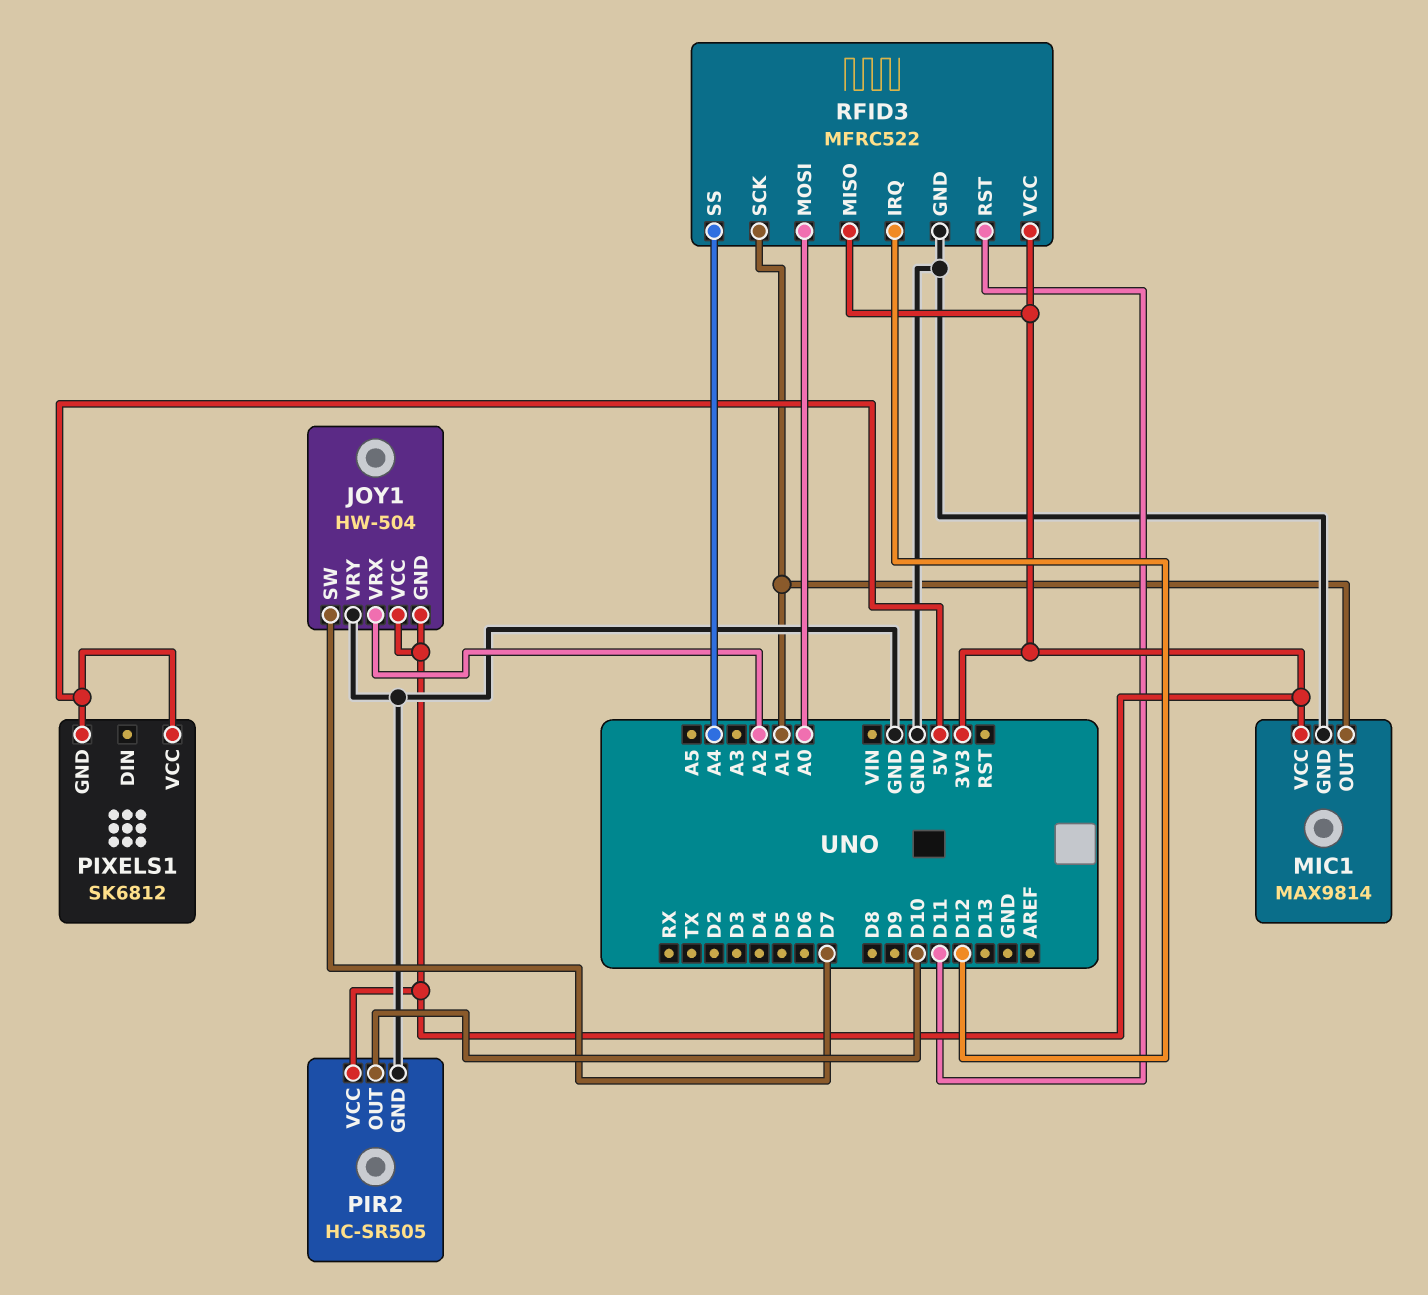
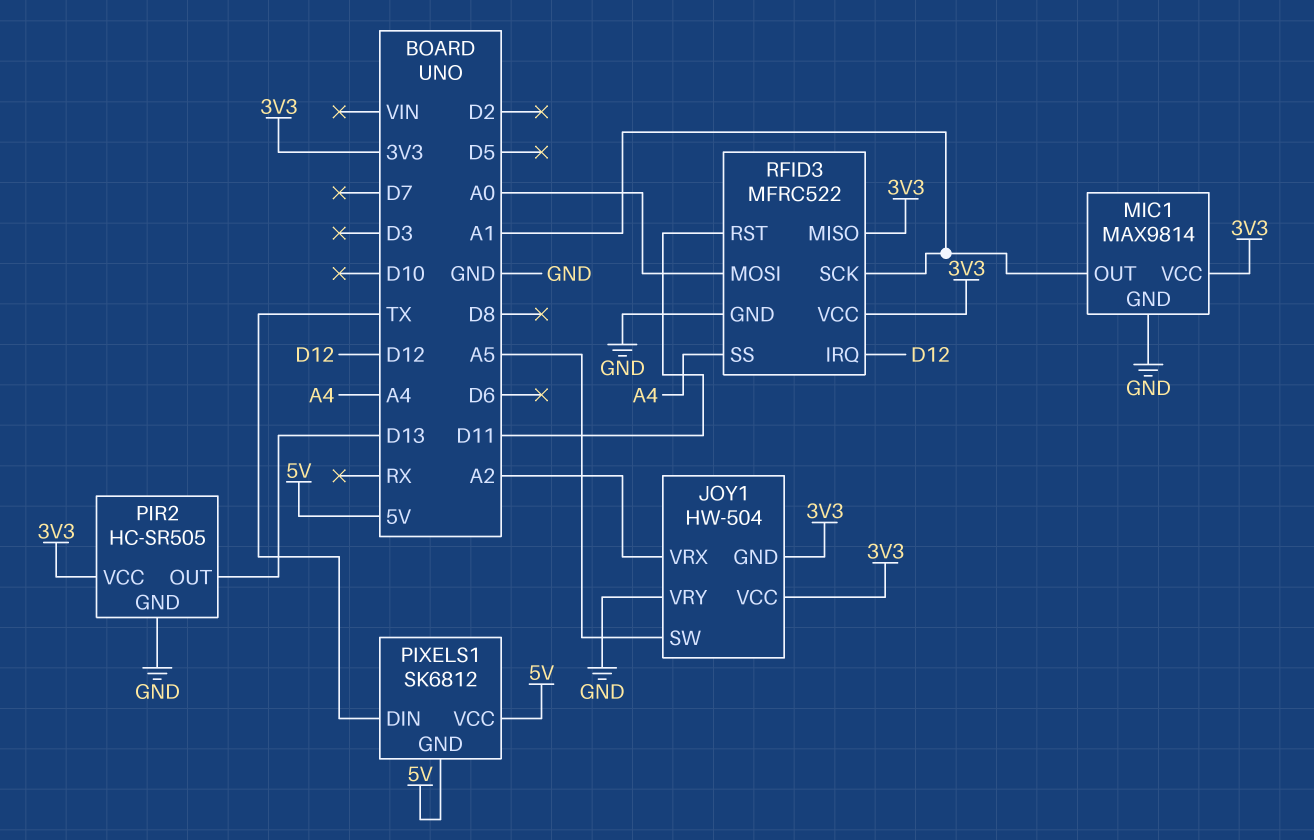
JOY1 pin SW: D7 -> A5
PIR2 pin OUT: D10 -> D13
PIXELS1 pin DIN: none -> TX

